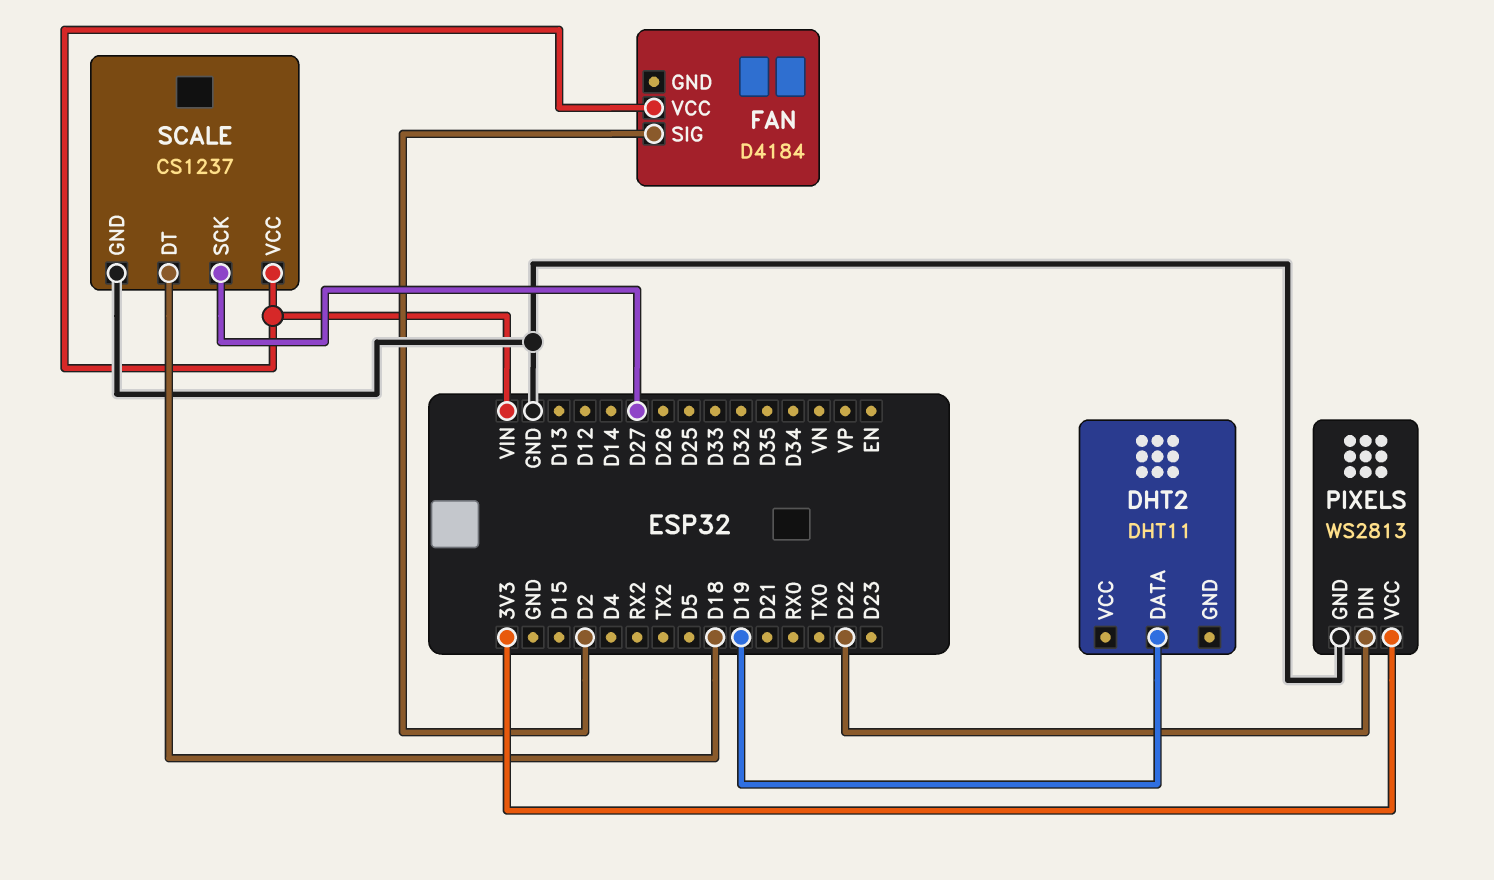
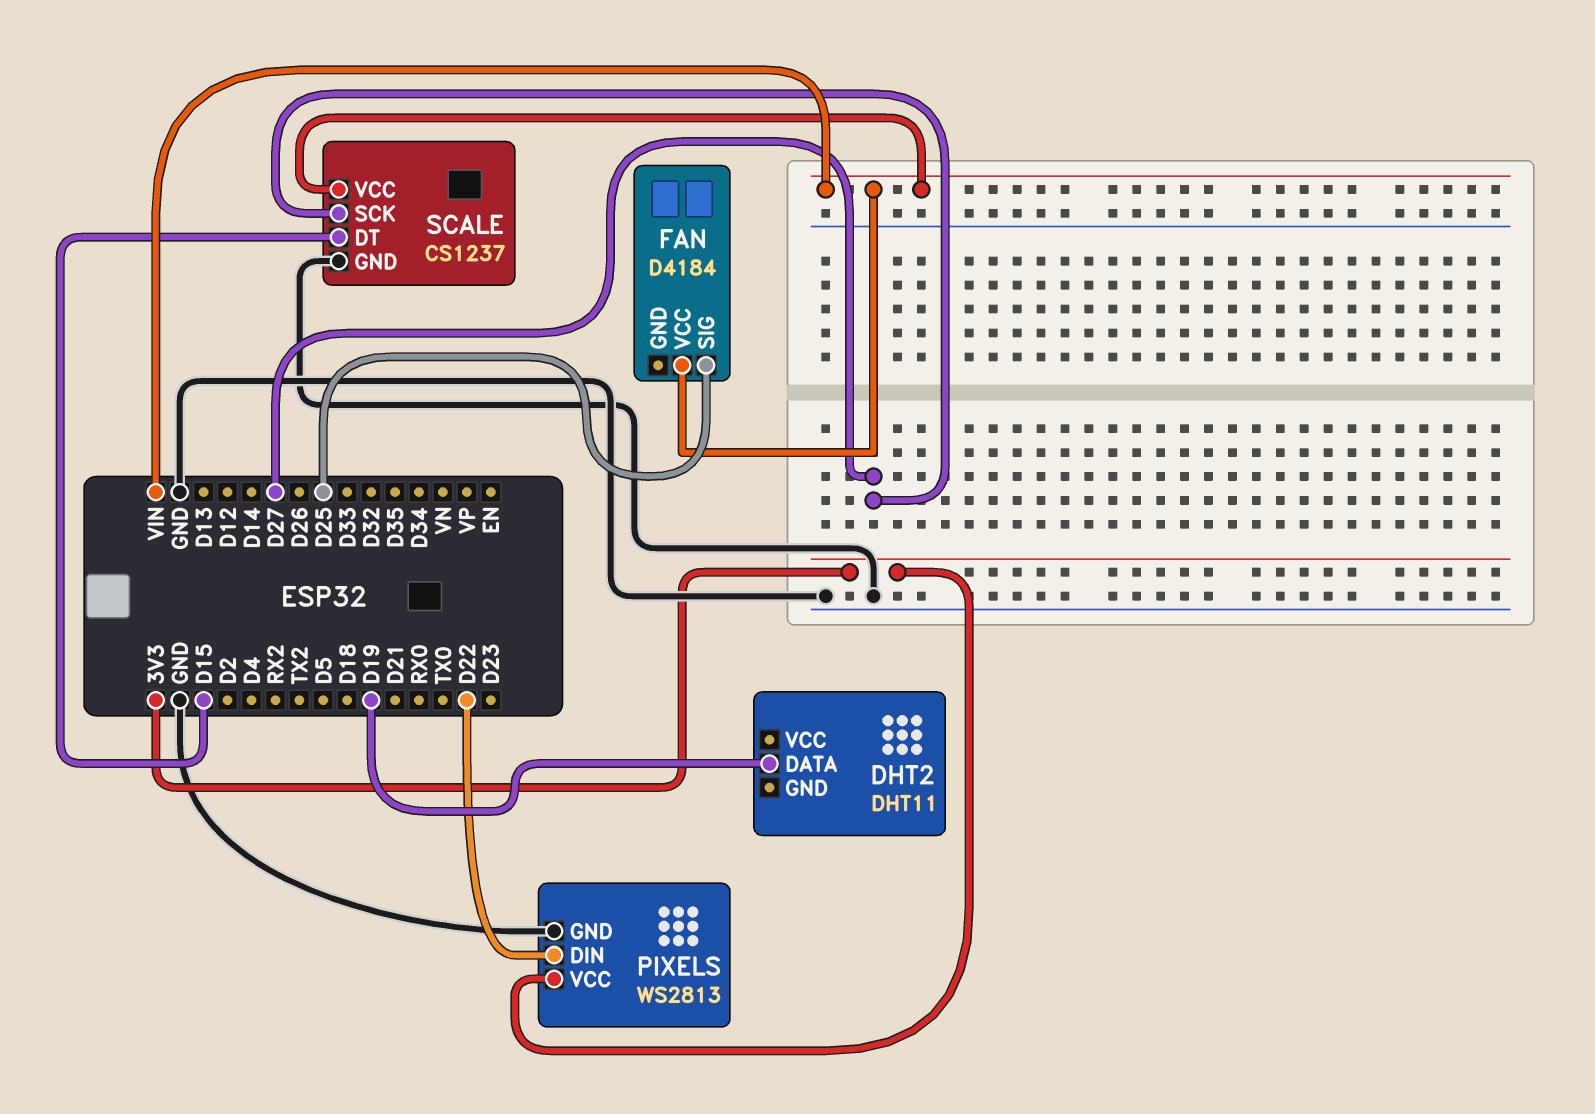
FAN pin SIG: D2 -> D25
SCALE pin DT: D18 -> D15

